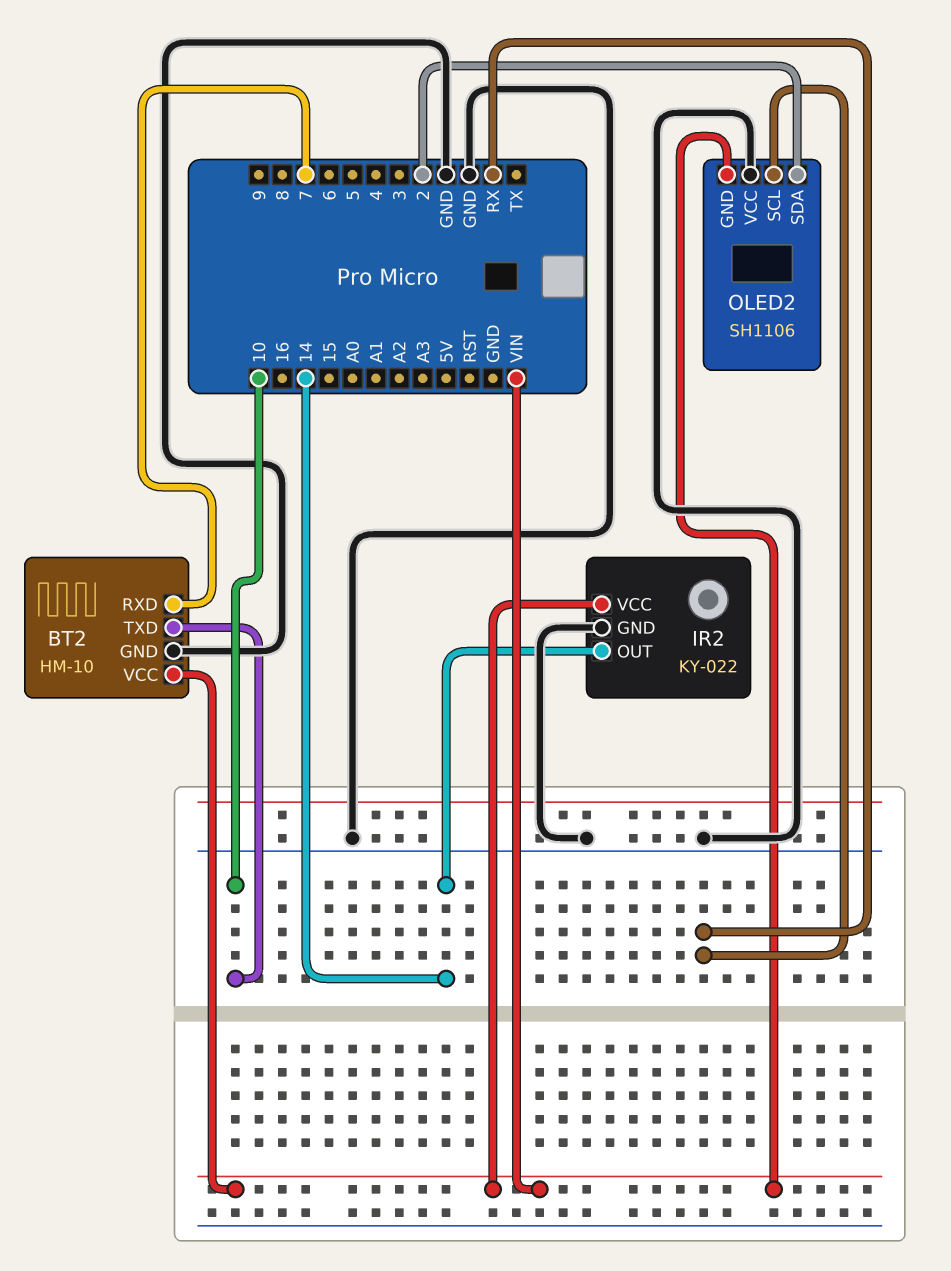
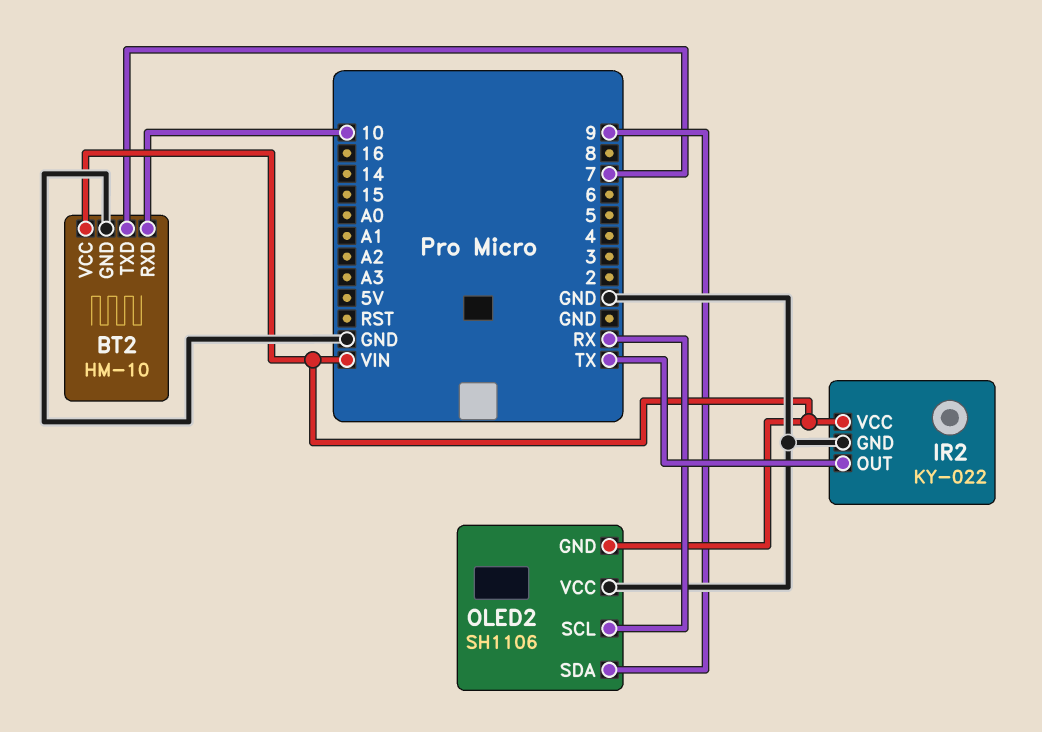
BT2 pin RXD: 7 -> 10
BT2 pin TXD: 10 -> 7
IR2 pin OUT: 14 -> TX
OLED2 pin SDA: 2 -> 9

